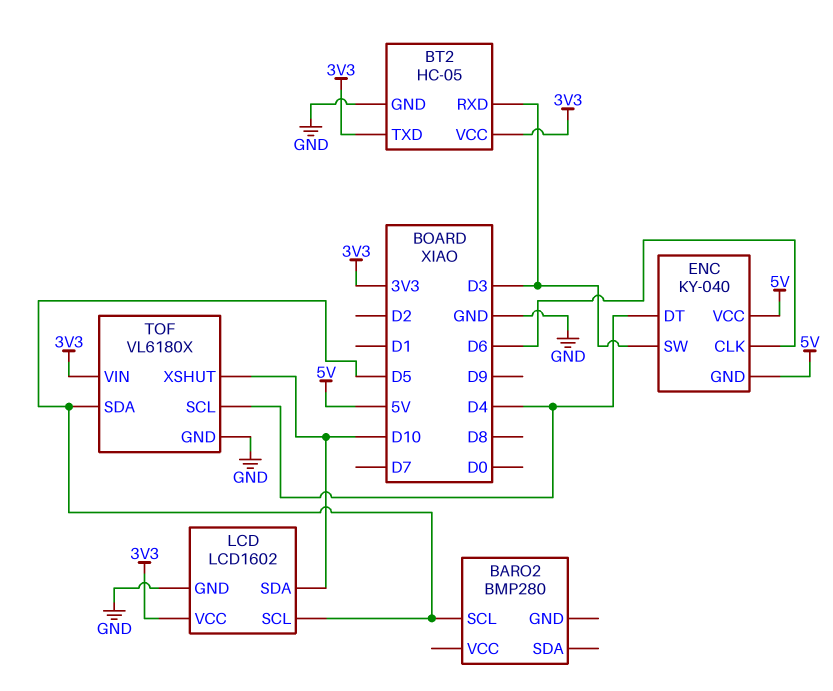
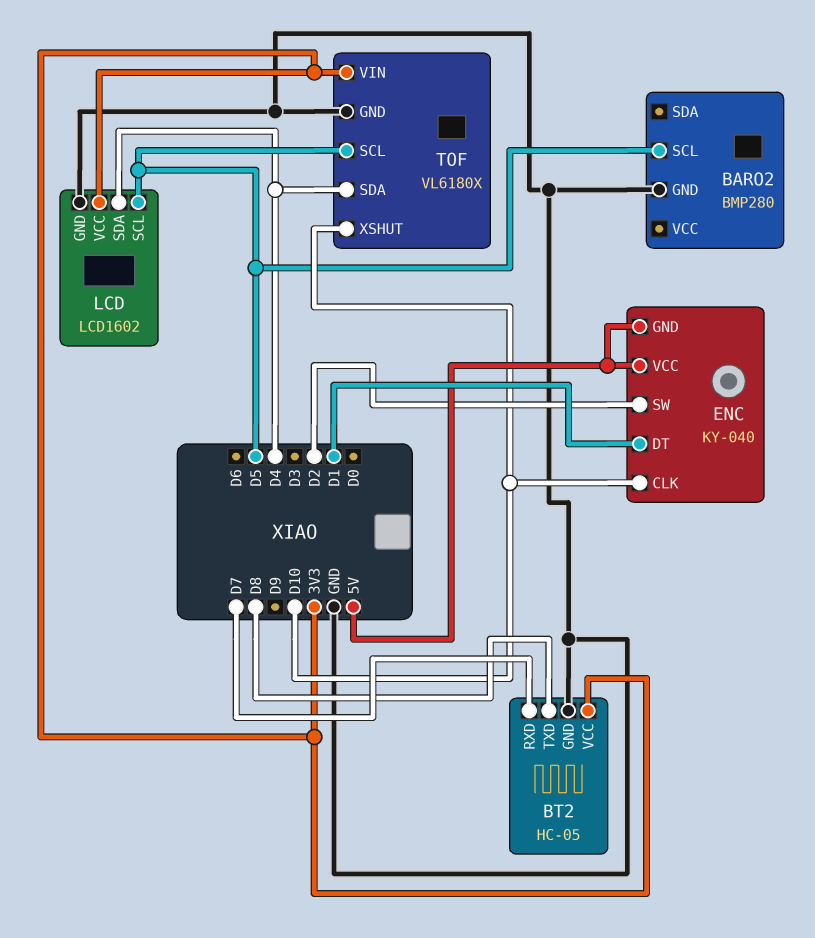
BARO2 pin GND: none -> GND
BT2 pin RXD: D3 -> D7
BT2 pin TXD: 3V3 -> D8
ENC pin CLK: D6 -> D10
ENC pin DT: D4 -> D1
ENC pin SW: D3 -> D2
LCD pin SDA: D10 -> D4
TOF pin SCL: D4 -> D5
TOF pin SDA: D5 -> D4

